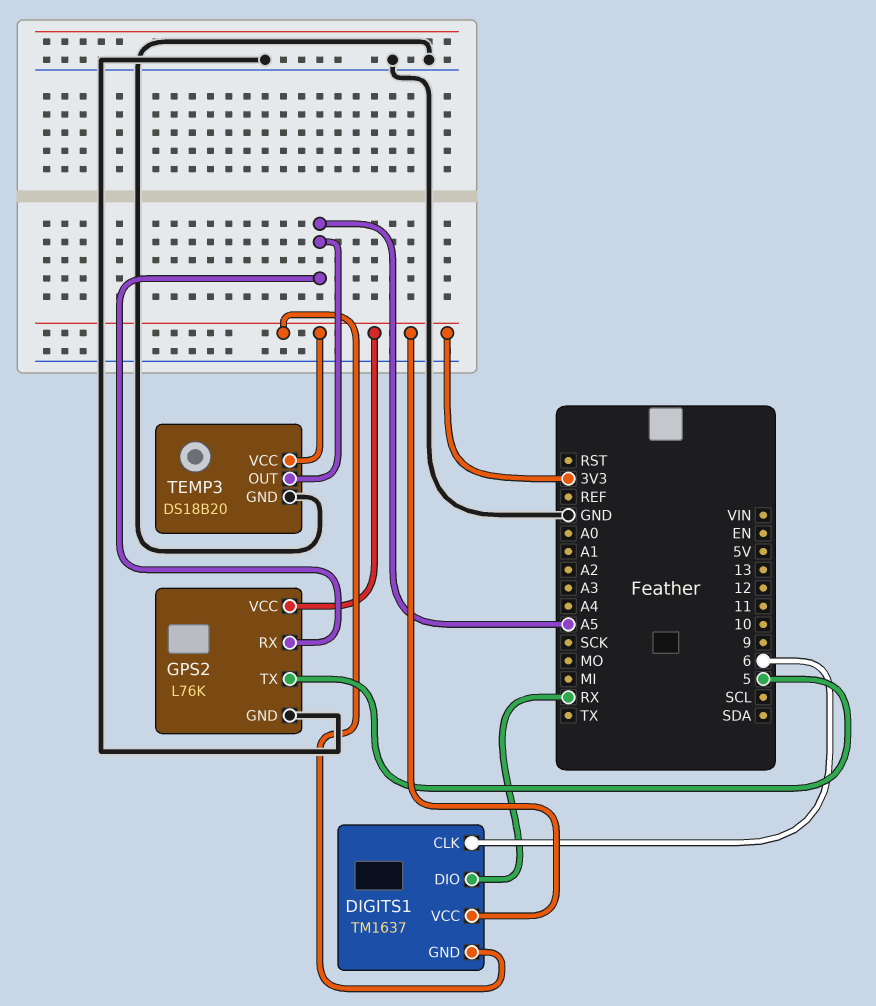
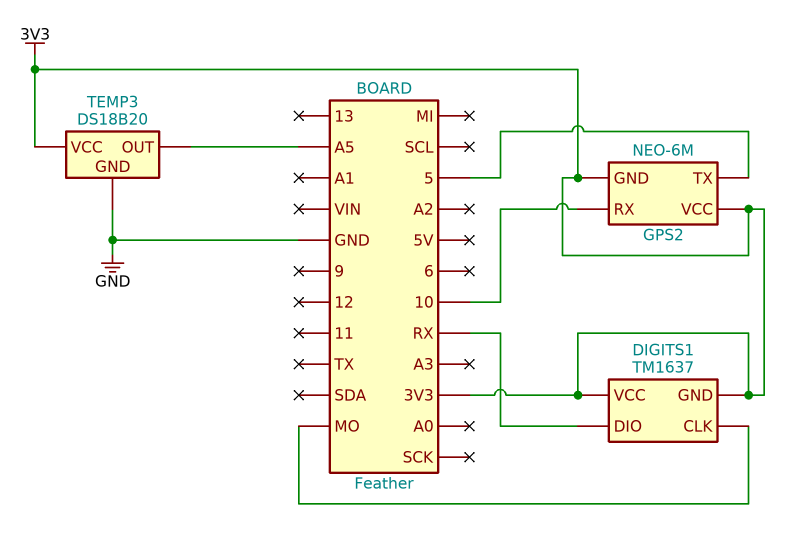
DIGITS1 pin CLK: 6 -> MO
GPS2: L76K -> NEO-6M
GPS2 pin GND: GND -> 3V3
GPS2 pin RX: A5 -> 10

